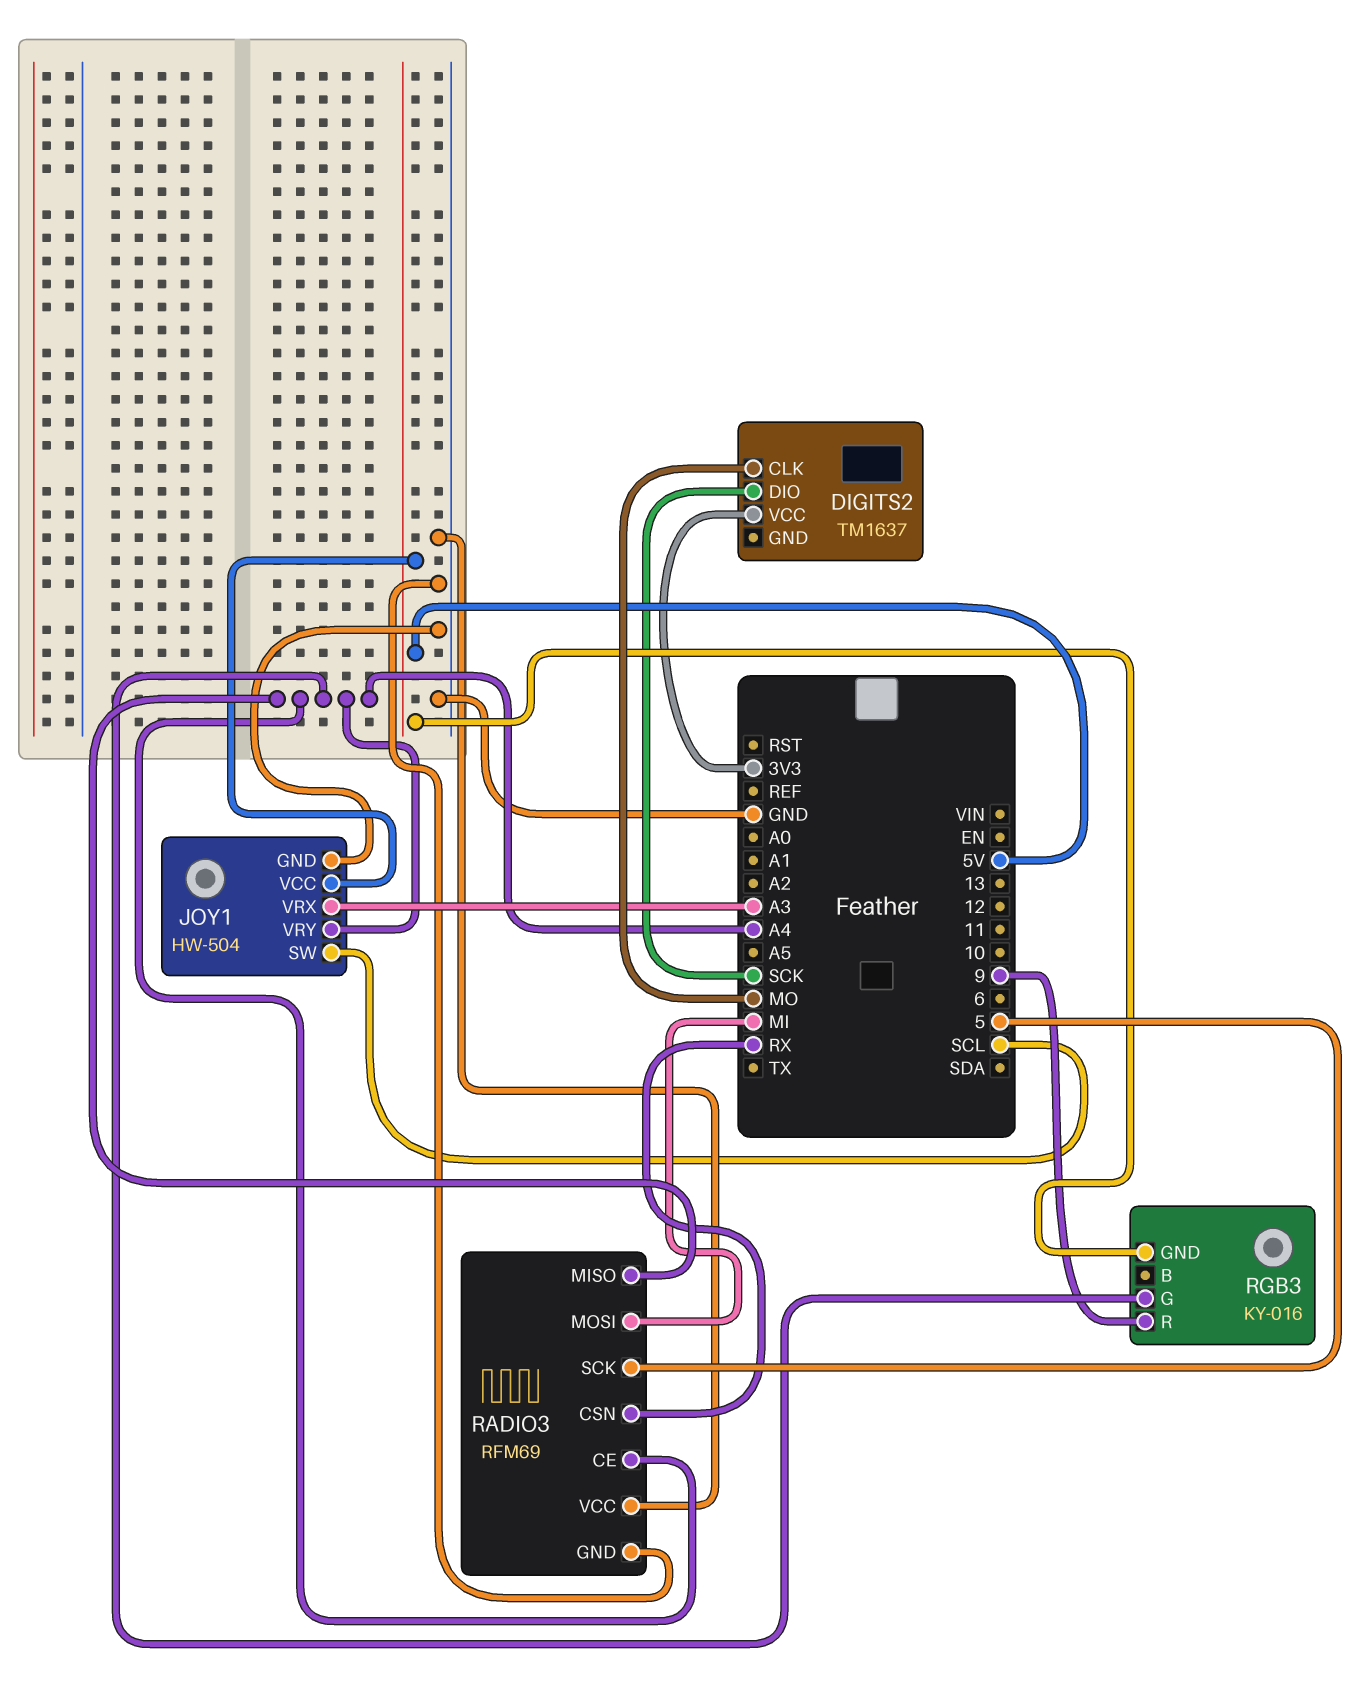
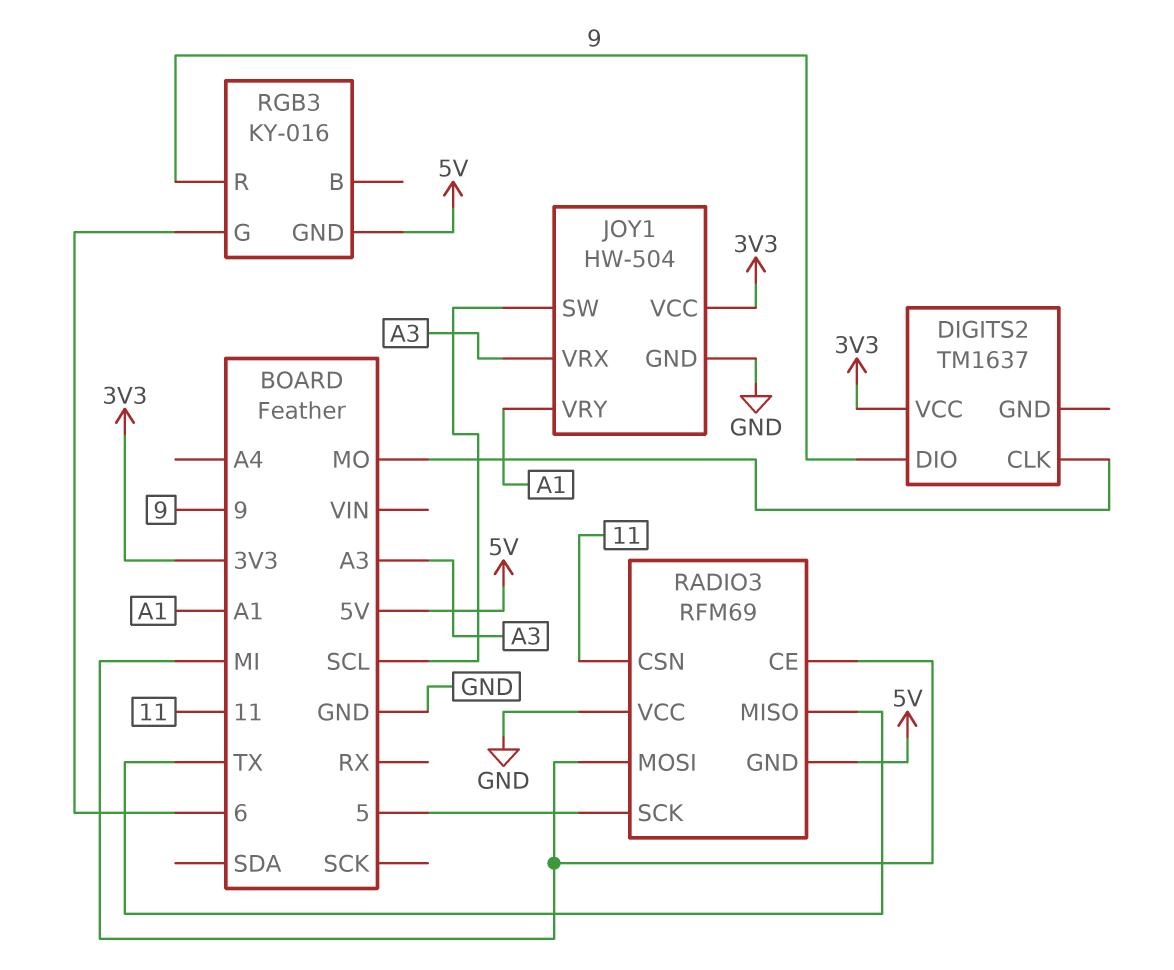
DIGITS2 pin DIO: SCK -> 9
JOY1 pin VCC: 5V -> 3V3
JOY1 pin VRY: A4 -> A1
RADIO3 pin CE: A4 -> MI
RADIO3 pin CSN: RX -> 11
RADIO3 pin GND: GND -> 5V
RADIO3 pin MISO: A4 -> TX
RGB3 pin G: A4 -> 6

